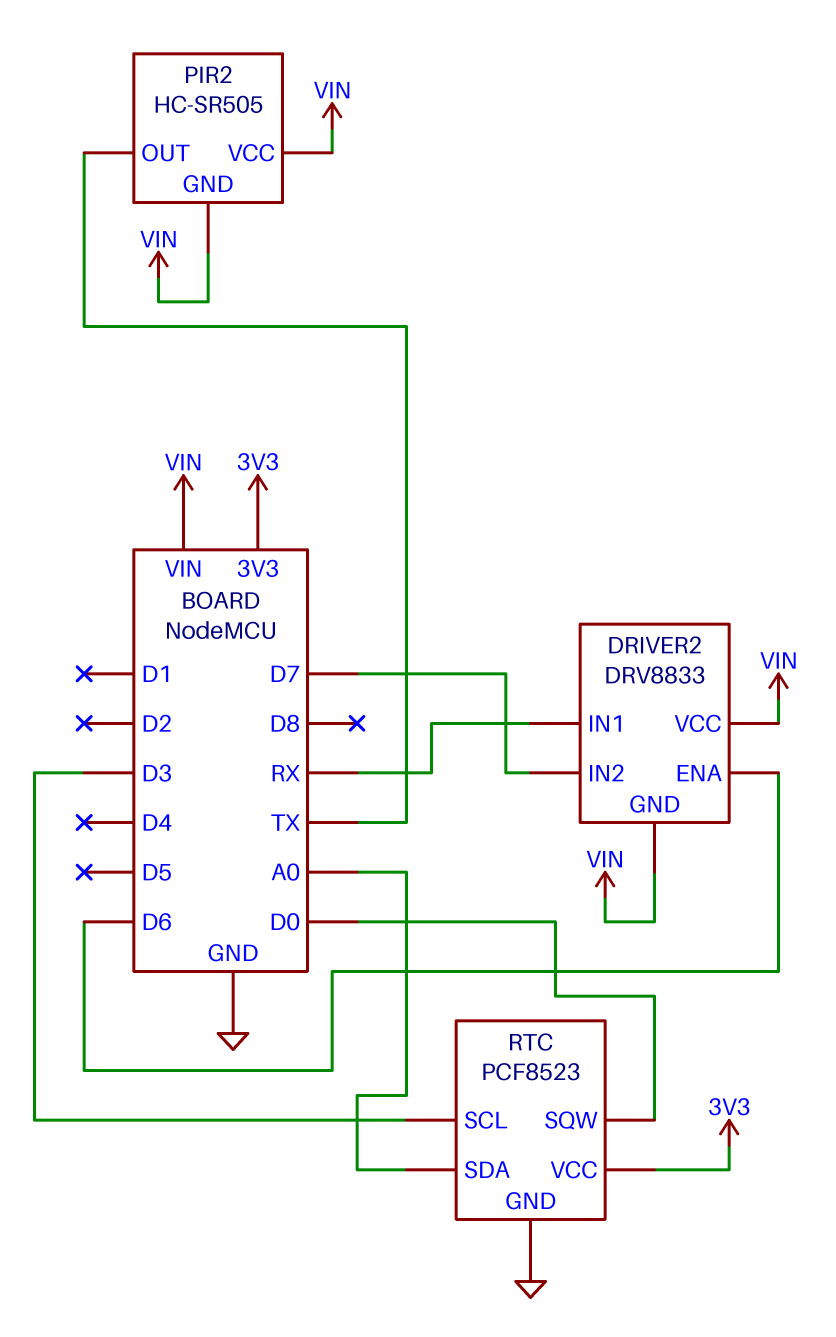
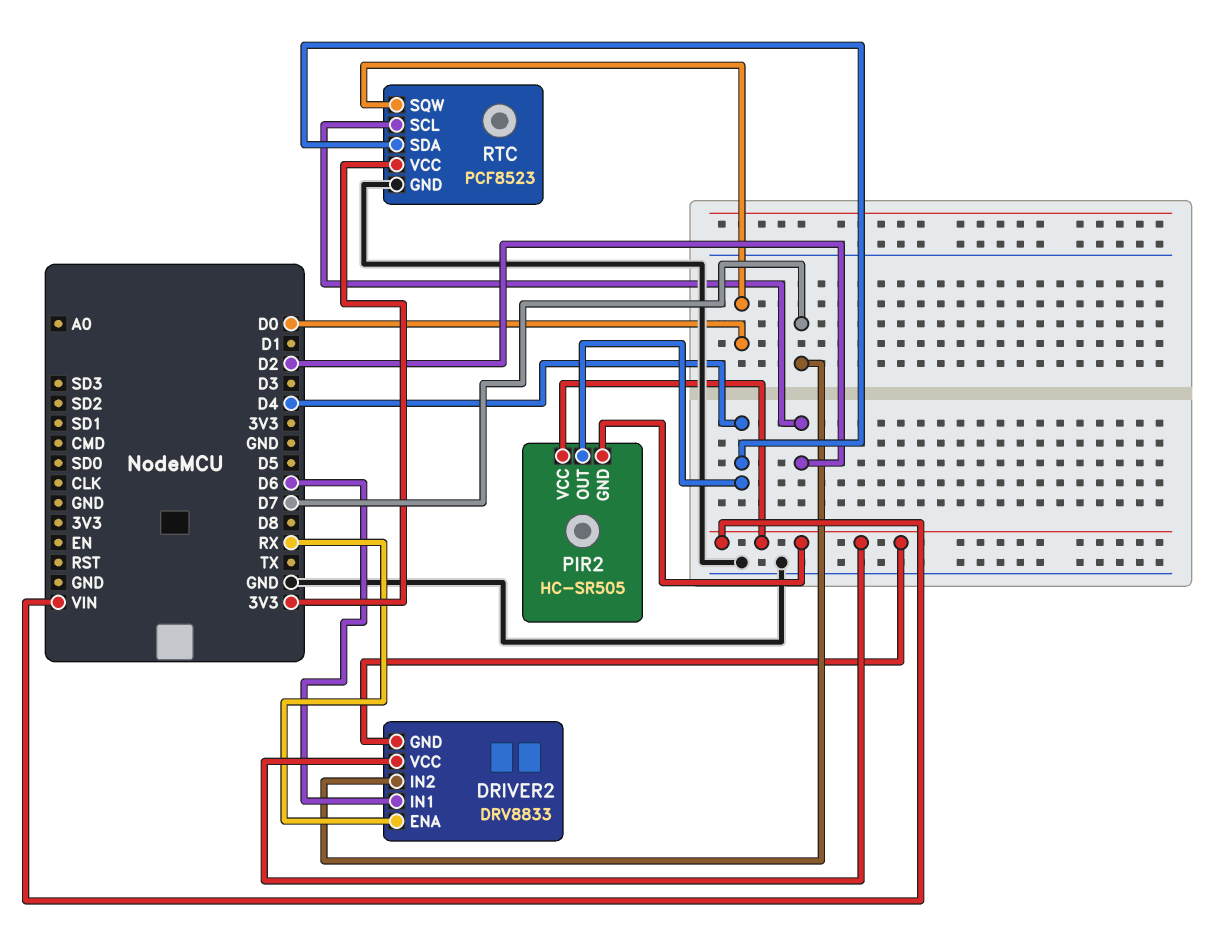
DRIVER2 pin ENA: D6 -> RX
DRIVER2 pin IN1: RX -> D6
PIR2 pin OUT: TX -> D4
RTC pin SCL: D3 -> D2
RTC pin SDA: A0 -> D4

